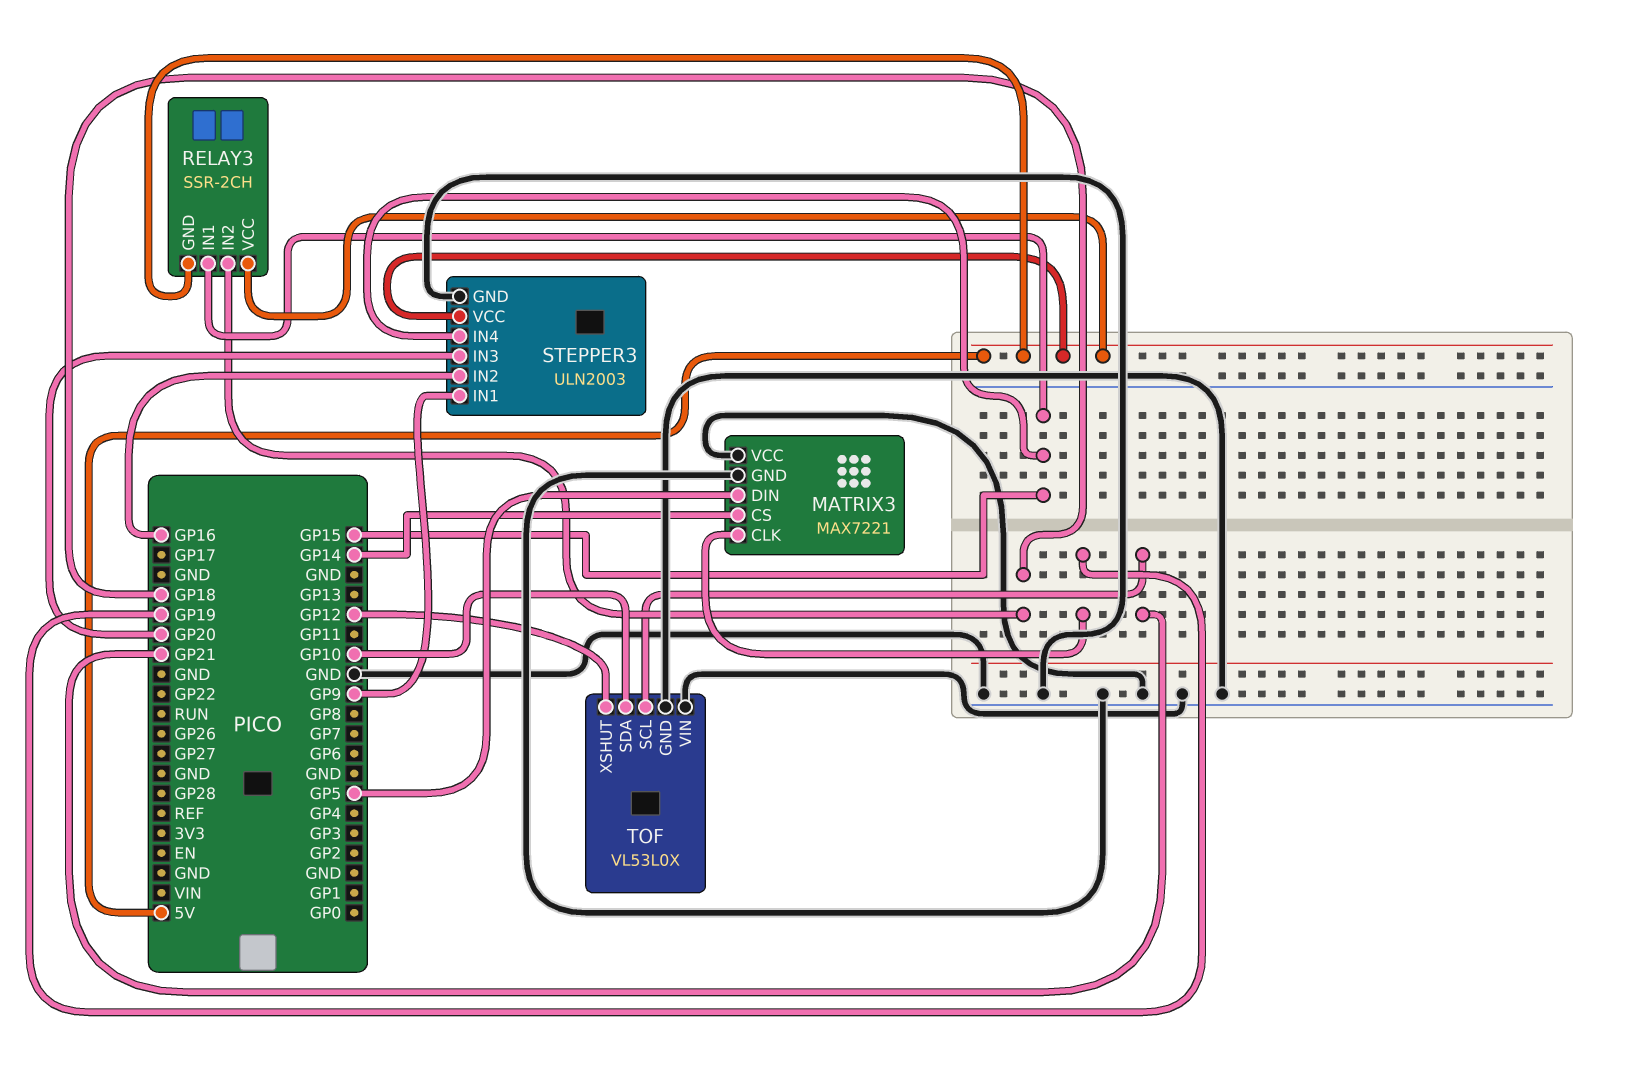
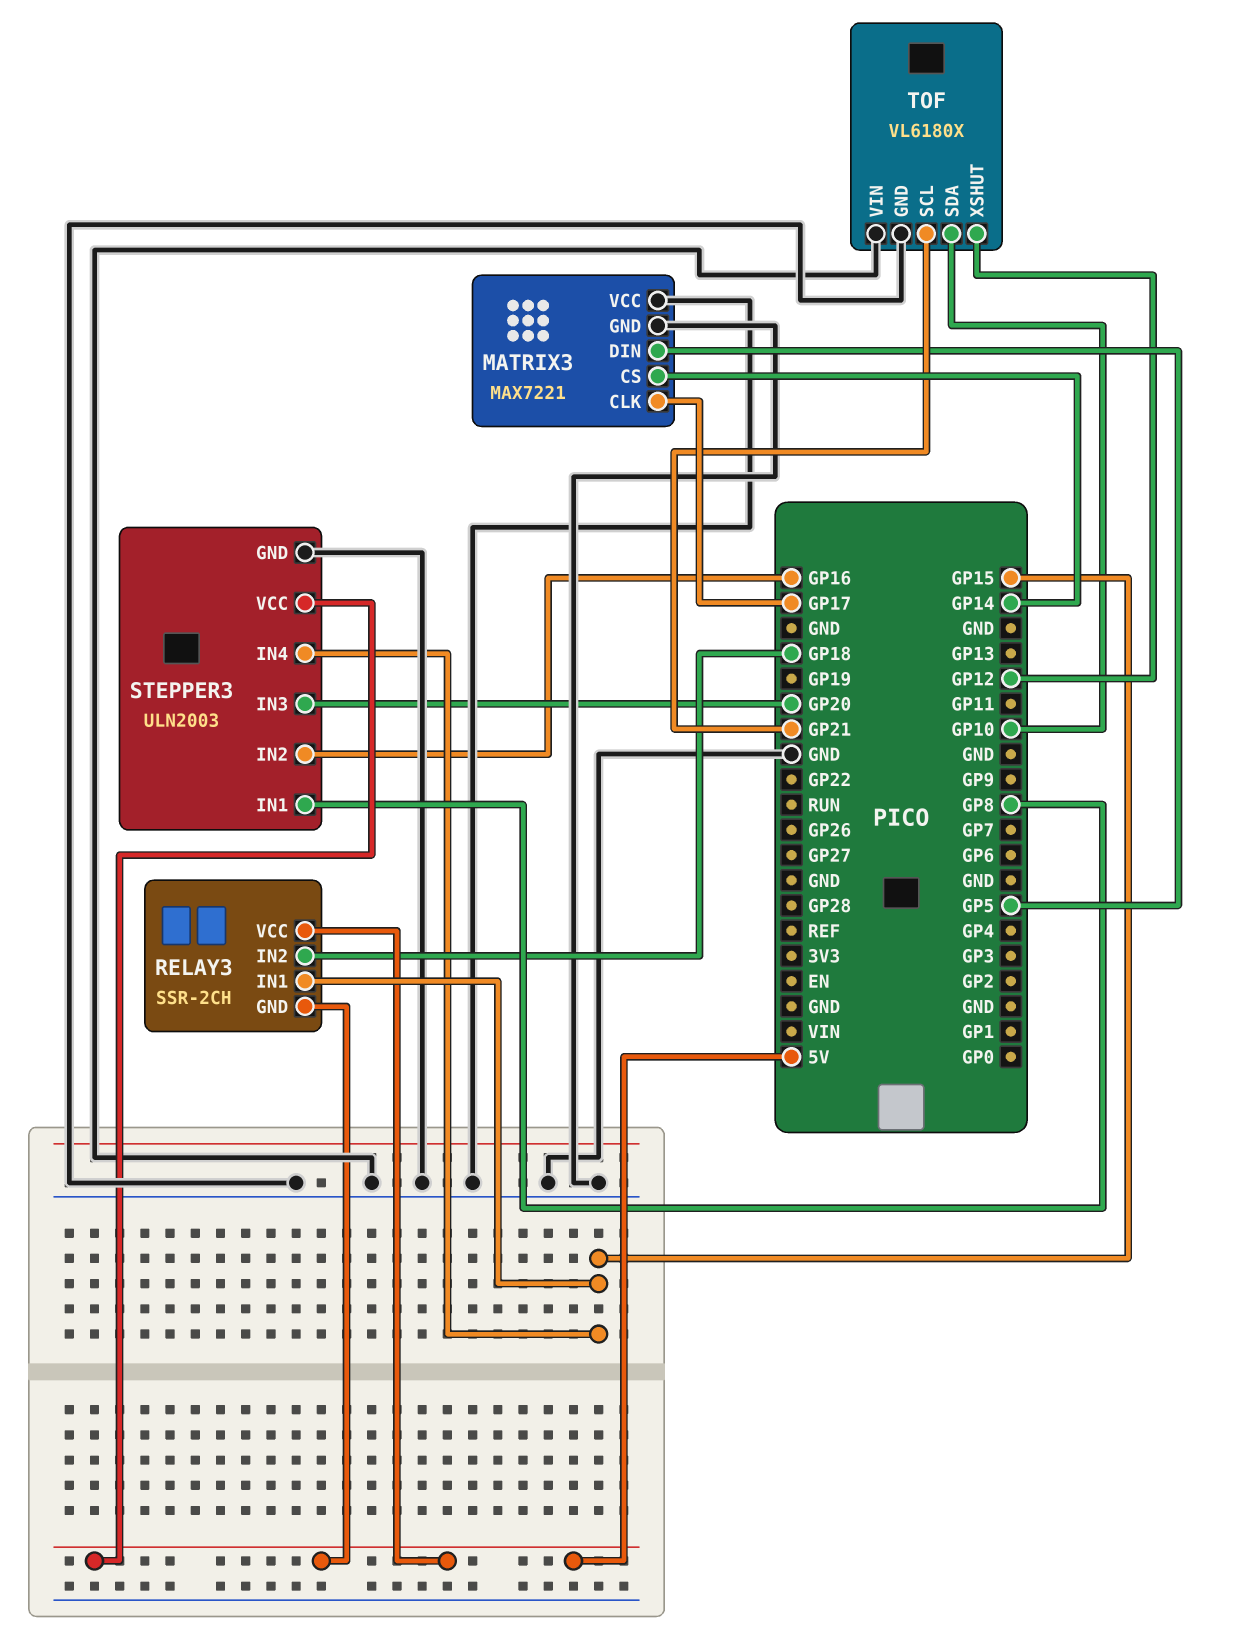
MATRIX3 pin CLK: GP19 -> GP17
STEPPER3 pin IN1: GP9 -> GP8
TOF: VL53L0X -> VL6180X

